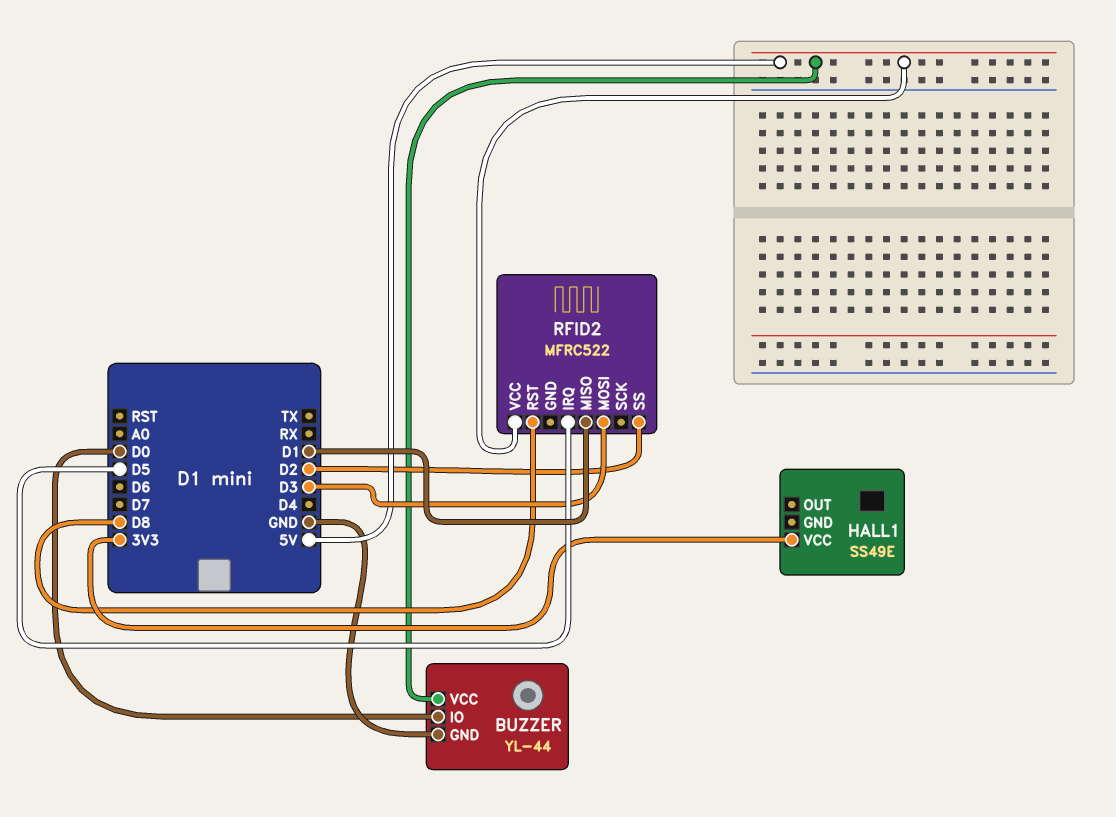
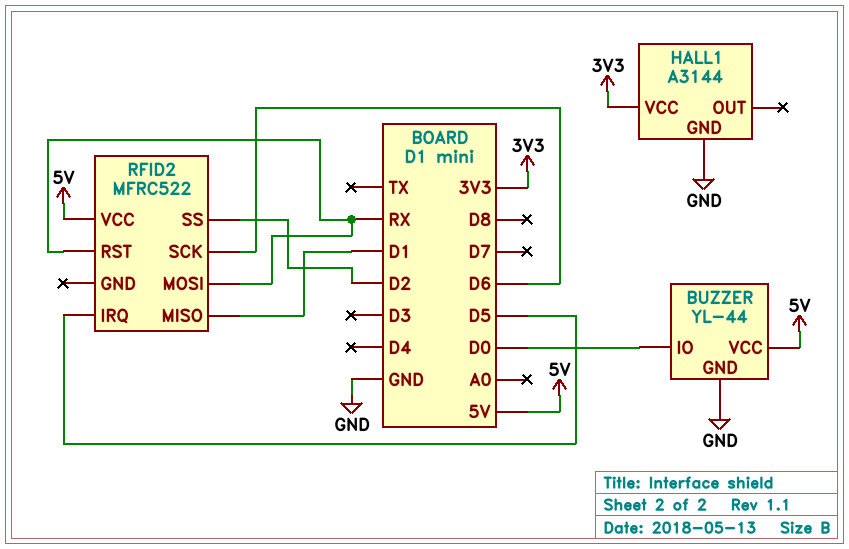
HALL1: SS49E -> A3144
HALL1 pin GND: none -> GND
RFID2 pin MOSI: D3 -> RX
RFID2 pin RST: D8 -> RX
RFID2 pin SCK: none -> D6

